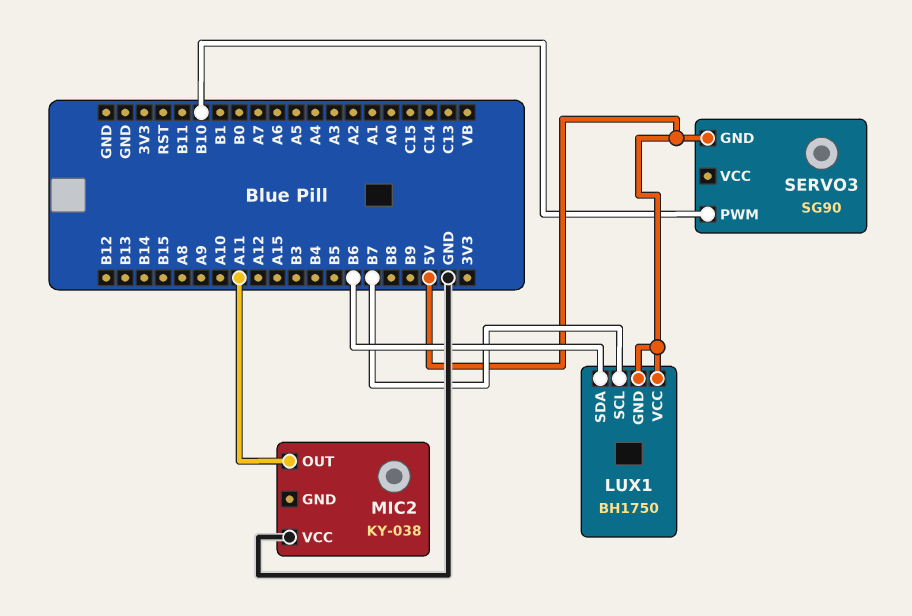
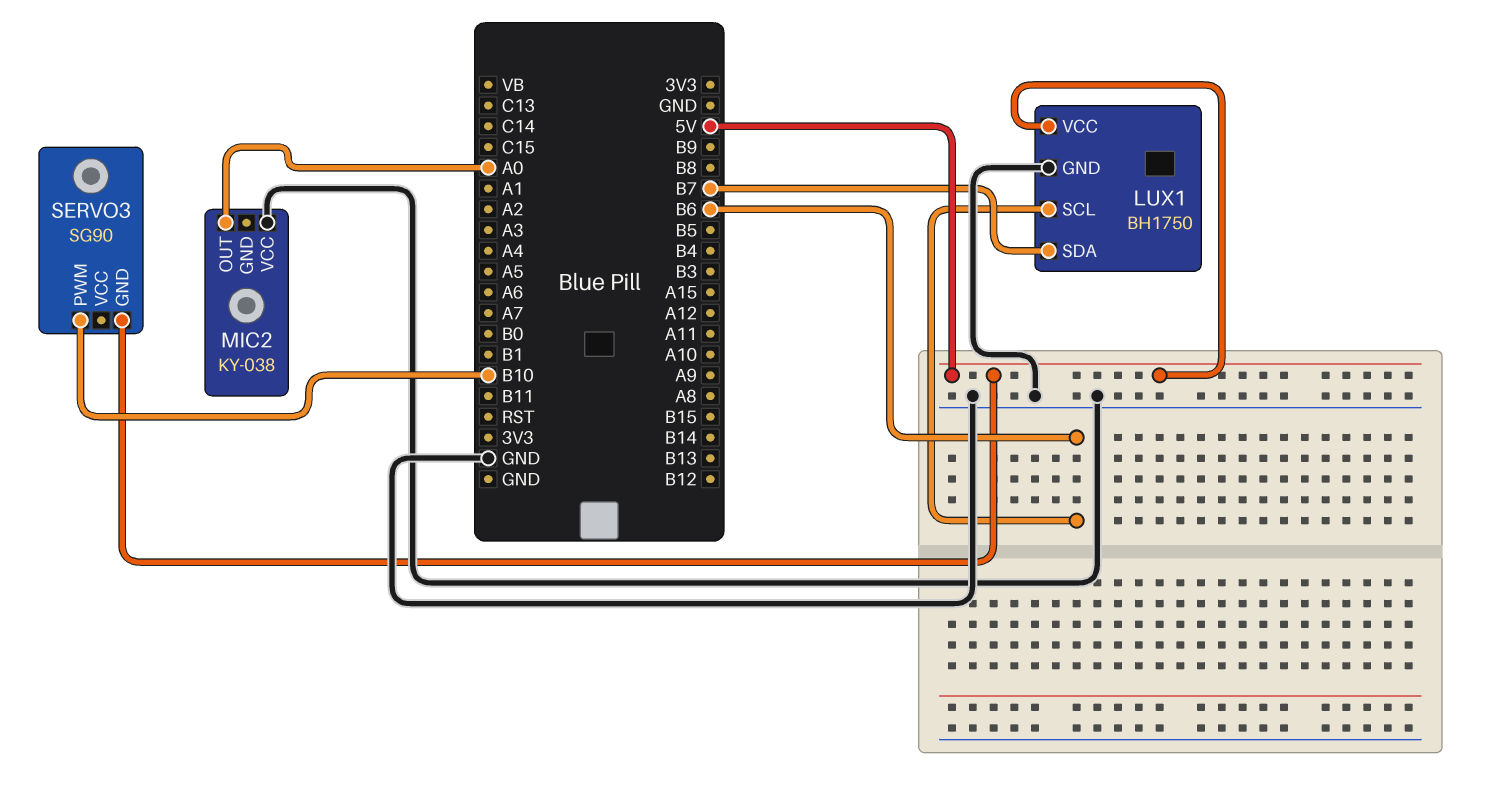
LUX1 pin GND: 5V -> GND
LUX1 pin SCL: B7 -> B6
LUX1 pin SDA: B6 -> B7
MIC2 pin OUT: A11 -> A0

